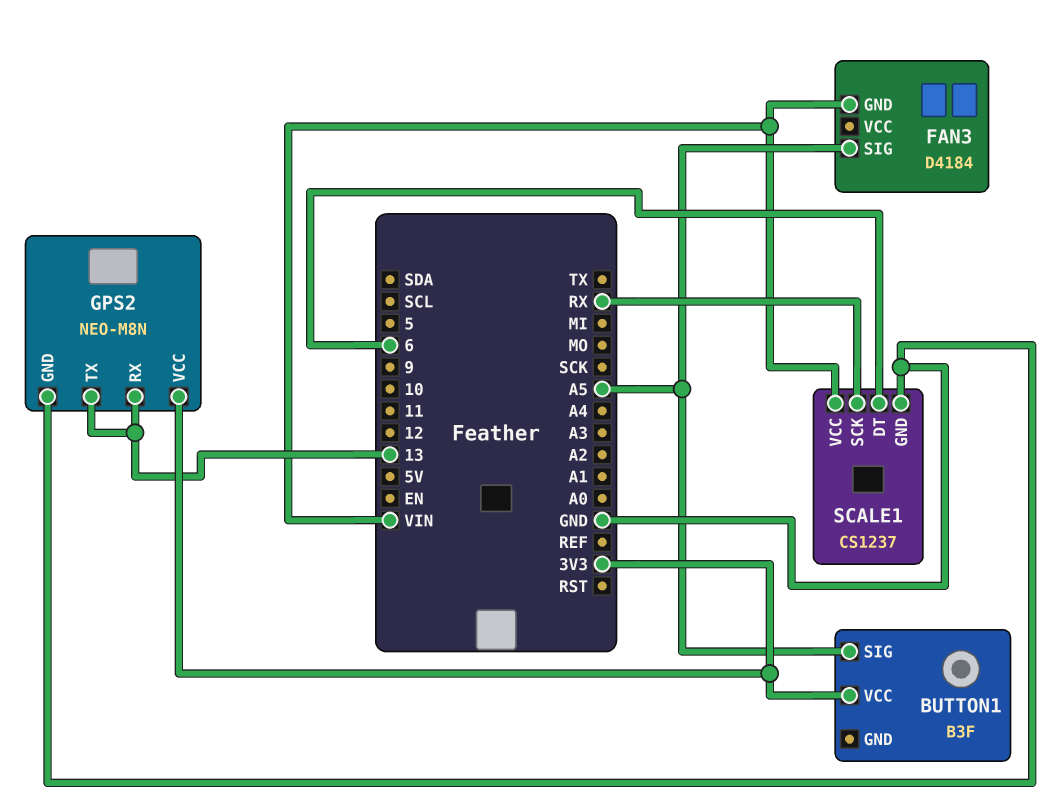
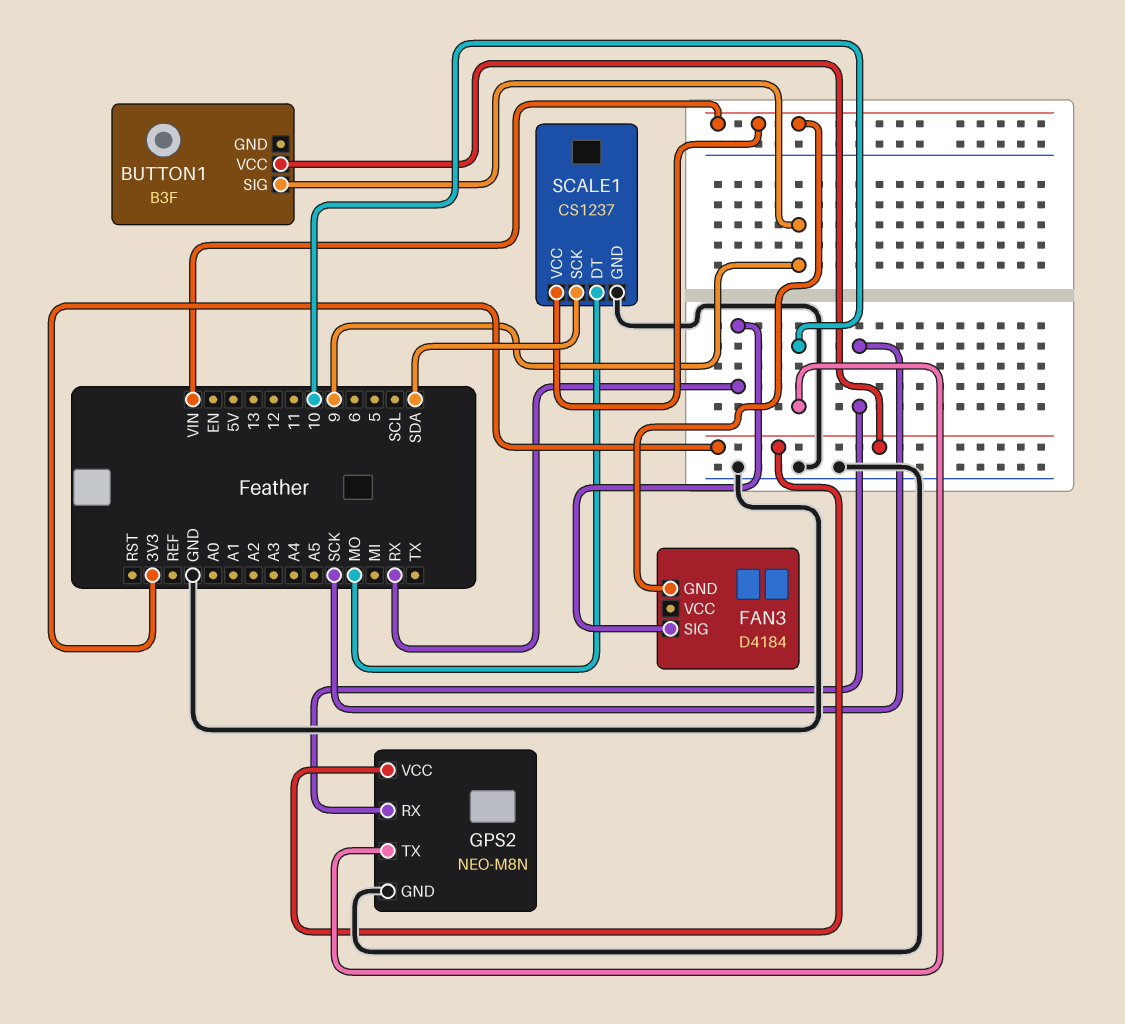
BUTTON1 pin SIG: A5 -> 9
FAN3 pin SIG: A5 -> RX
GPS2 pin RX: 13 -> SCK
GPS2 pin TX: 13 -> 10
SCALE1 pin DT: 6 -> MO
SCALE1 pin SCK: RX -> SDA

